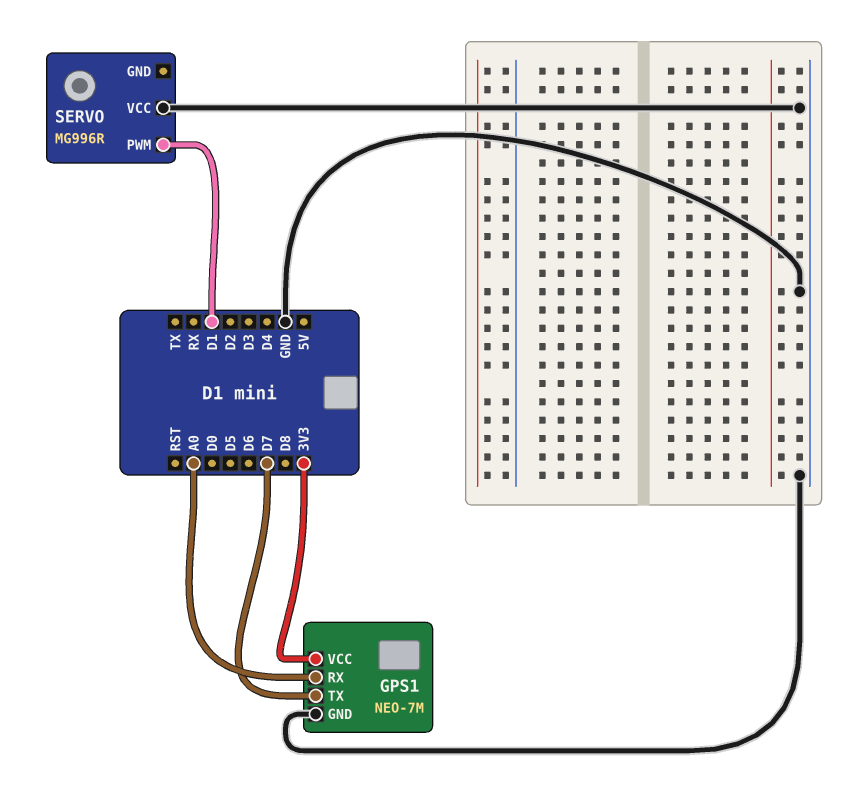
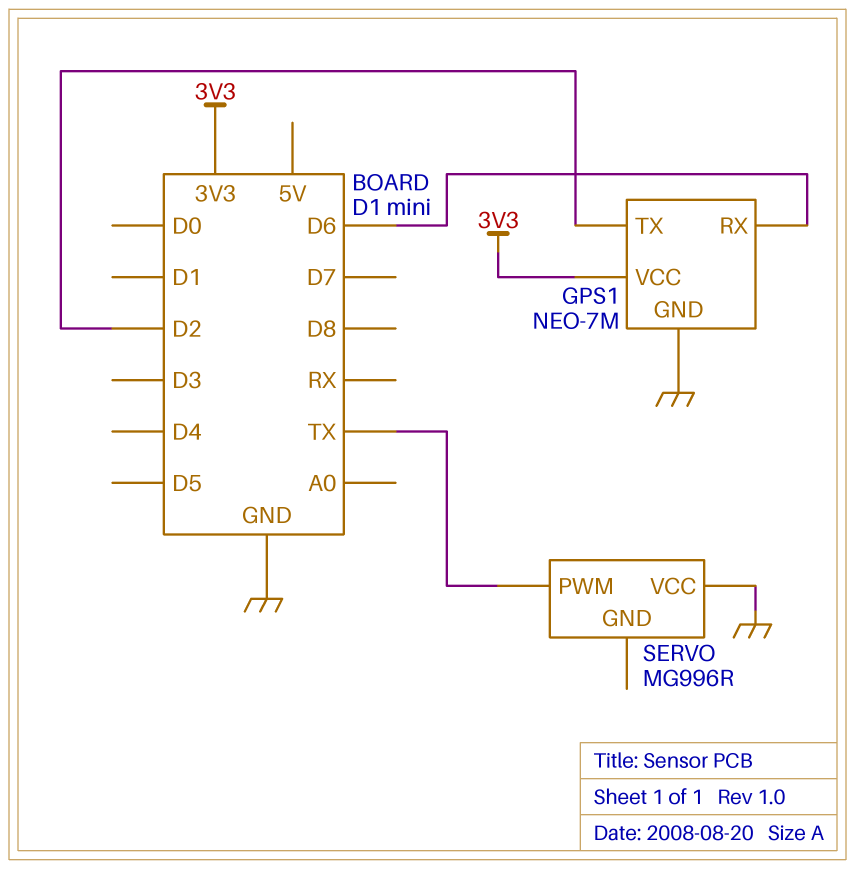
GPS1 pin RX: A0 -> D6
GPS1 pin TX: D7 -> D2
SERVO pin PWM: D1 -> TX

